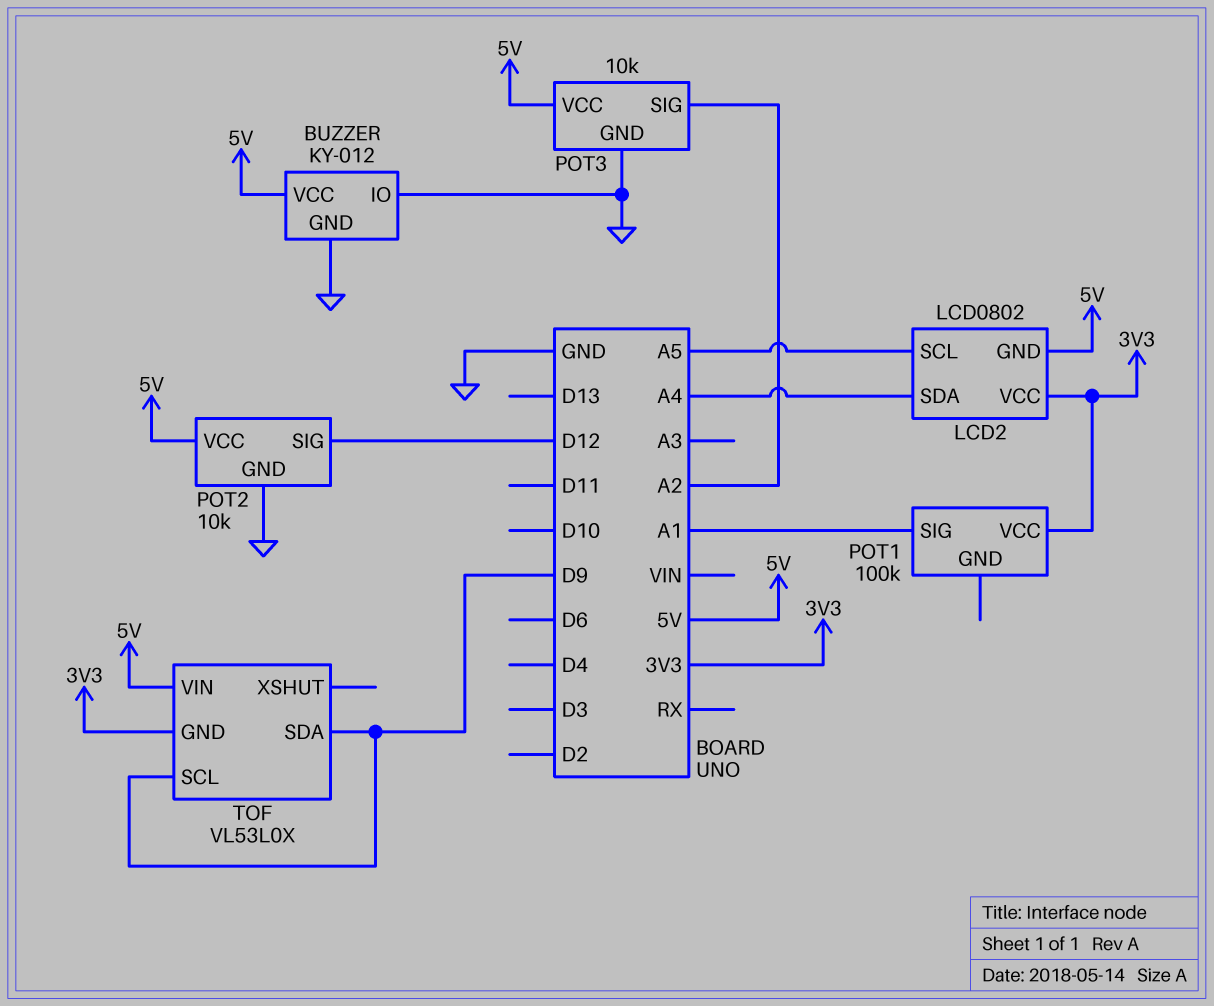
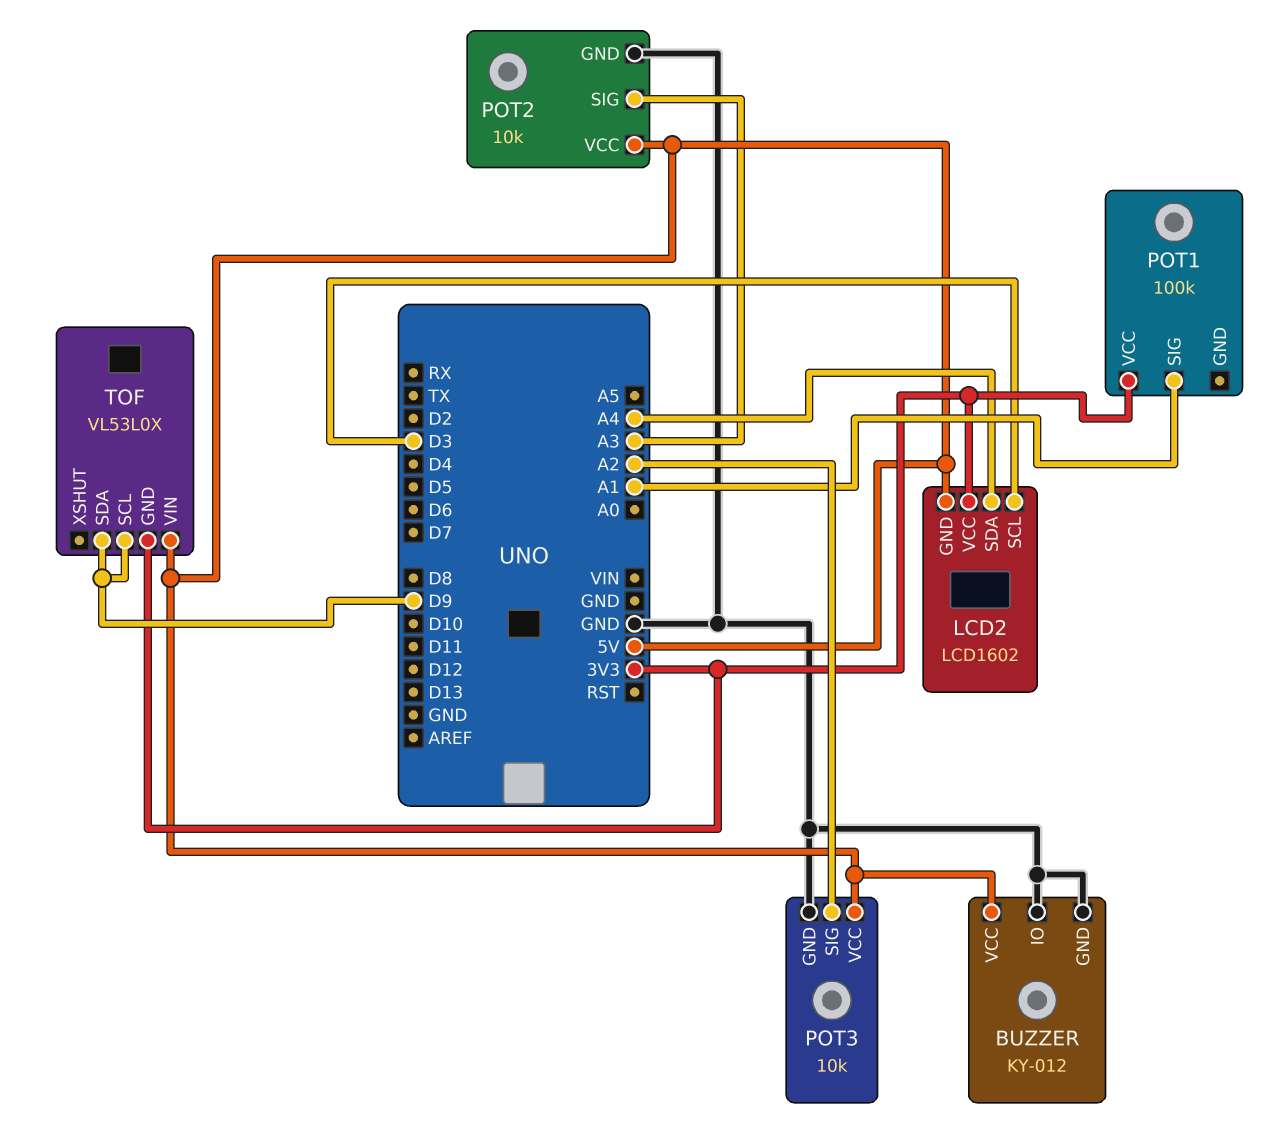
LCD2: LCD0802 -> LCD1602
LCD2 pin SCL: A5 -> D3
POT2 pin SIG: D12 -> A3

